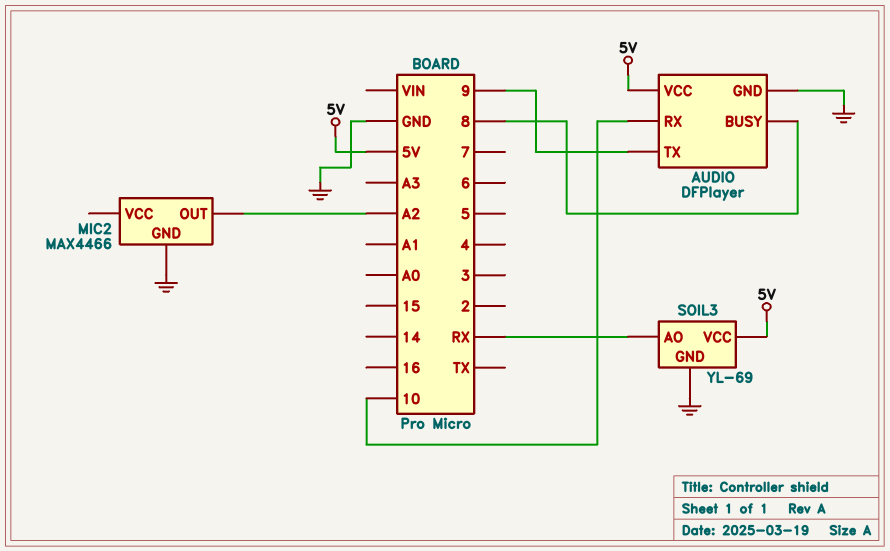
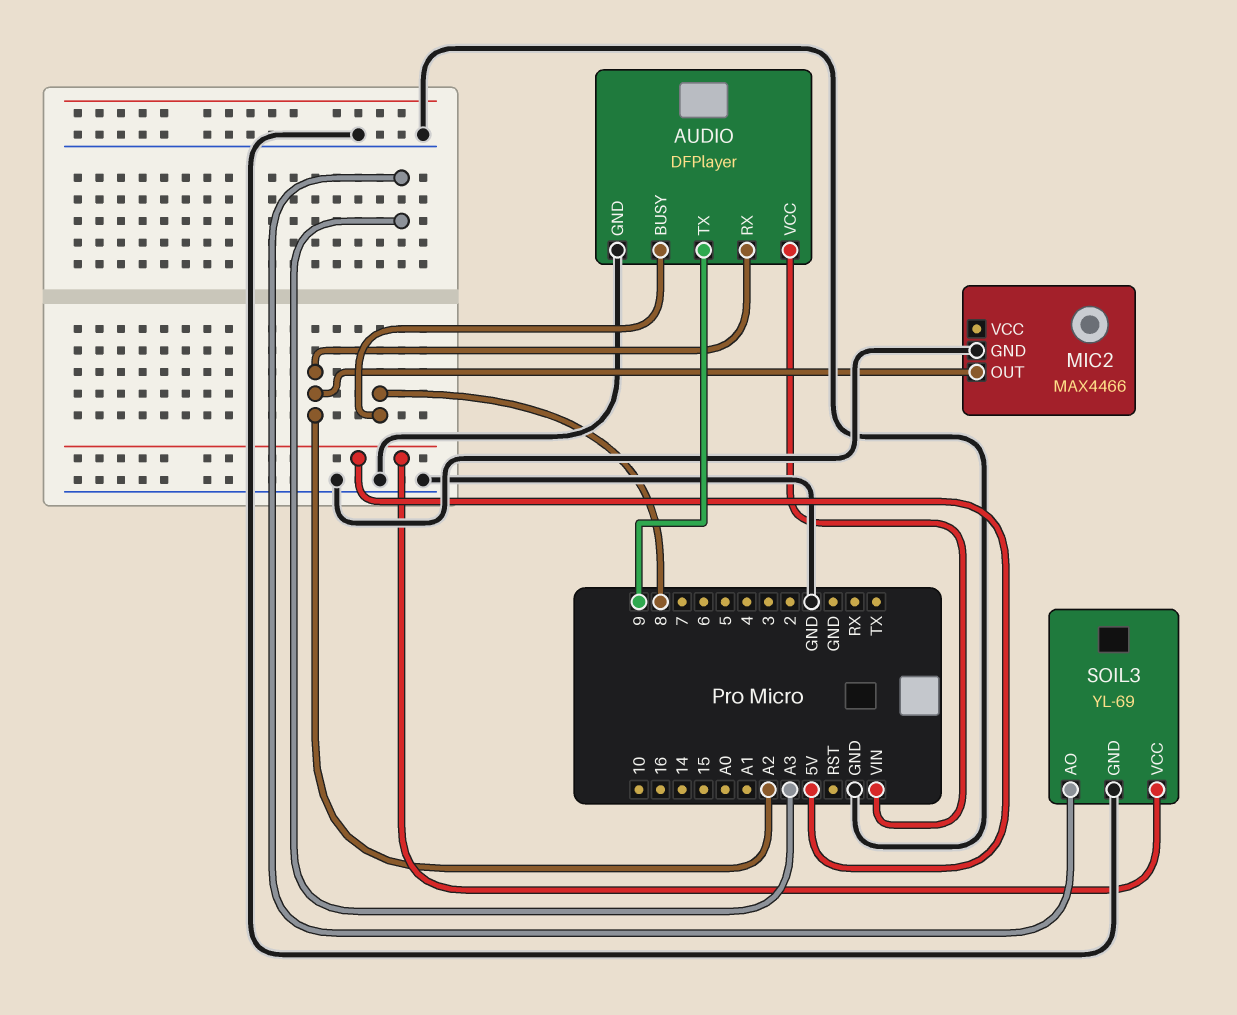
AUDIO pin RX: 10 -> A2
AUDIO pin VCC: 5V -> VIN
SOIL3 pin AO: RX -> A3

